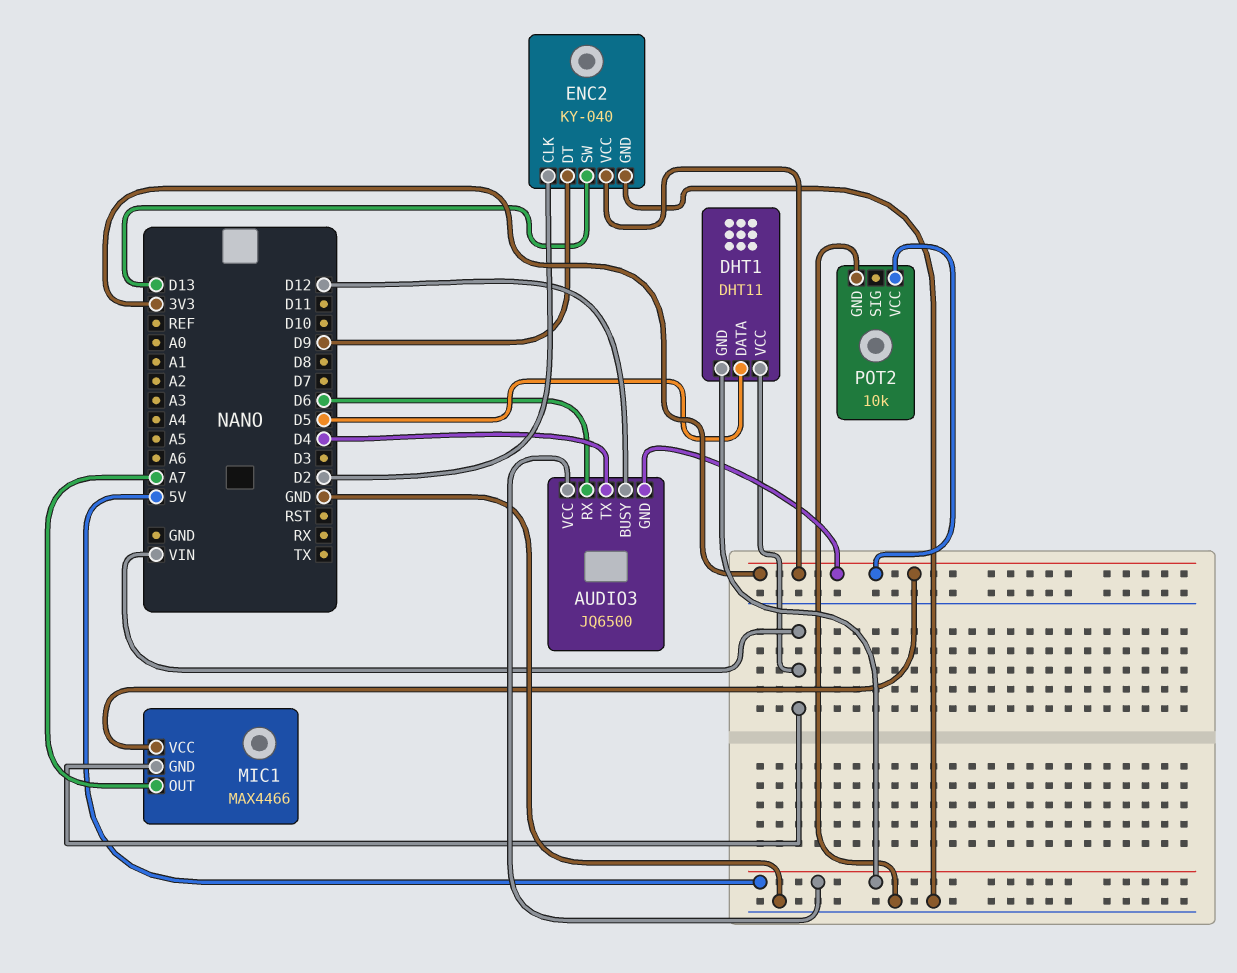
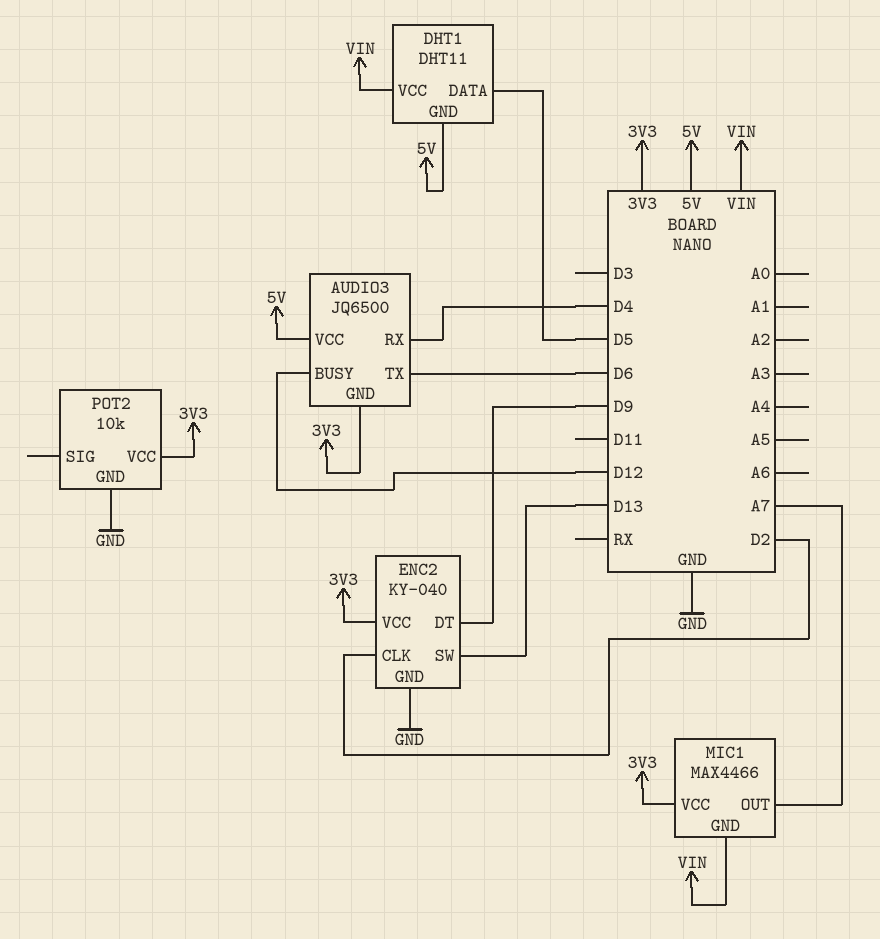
AUDIO3 pin RX: D6 -> D4
AUDIO3 pin TX: D4 -> D6

